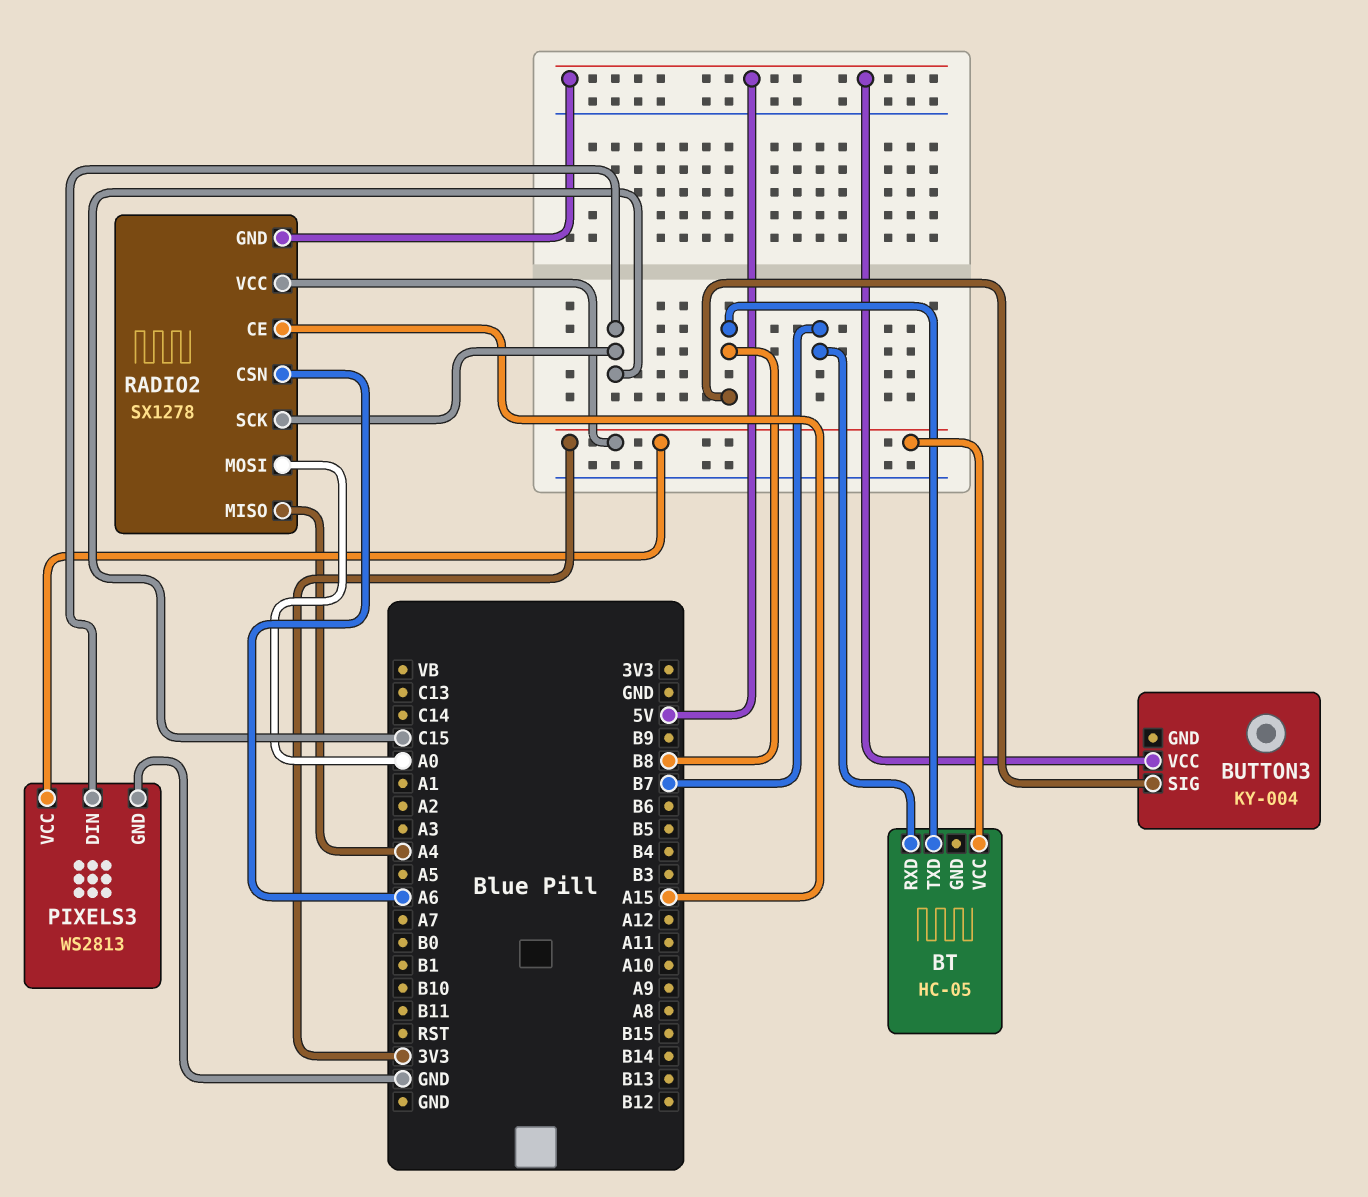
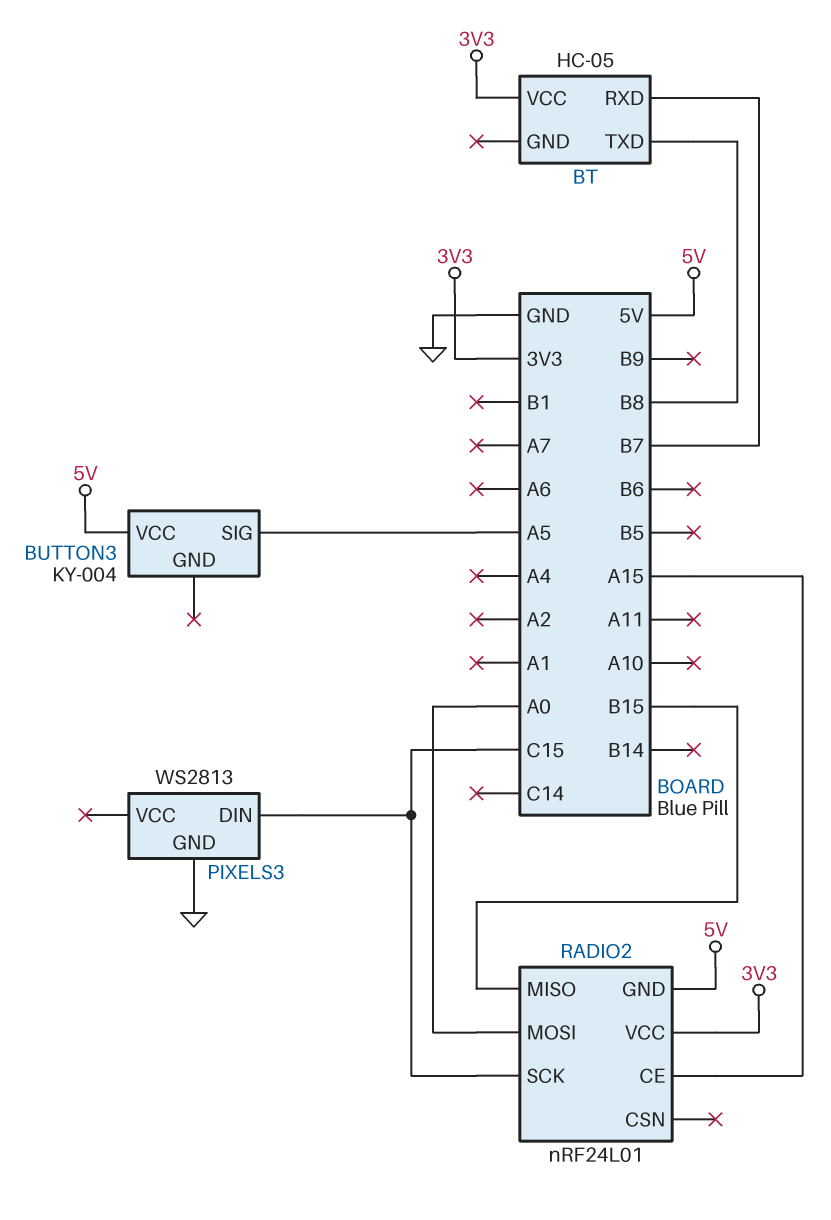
BUTTON3 pin SIG: B8 -> A5
PIXELS3 pin VCC: 3V3 -> none
RADIO2: SX1278 -> nRF24L01
RADIO2 pin CSN: A6 -> none
RADIO2 pin MISO: A4 -> B15

